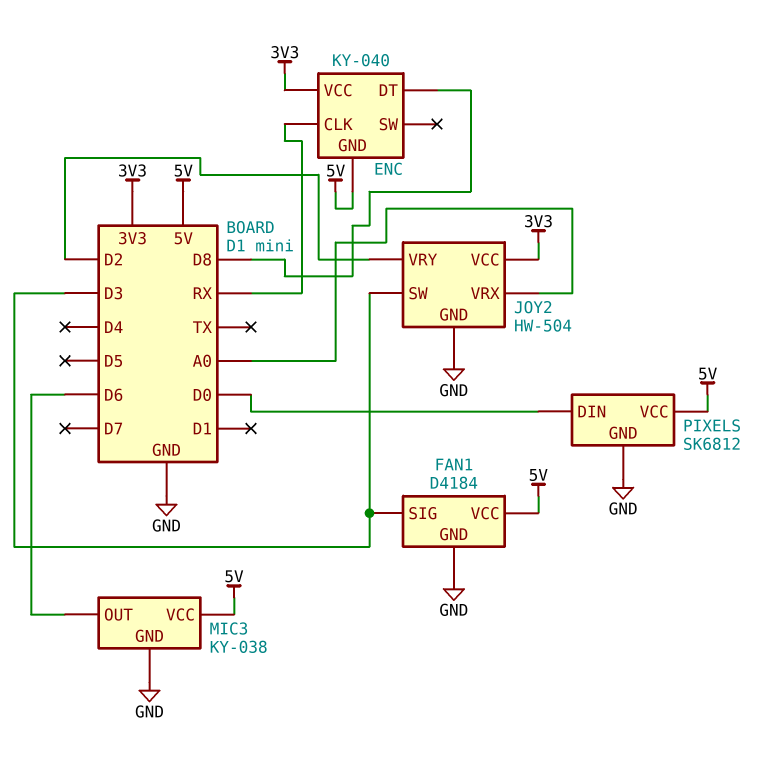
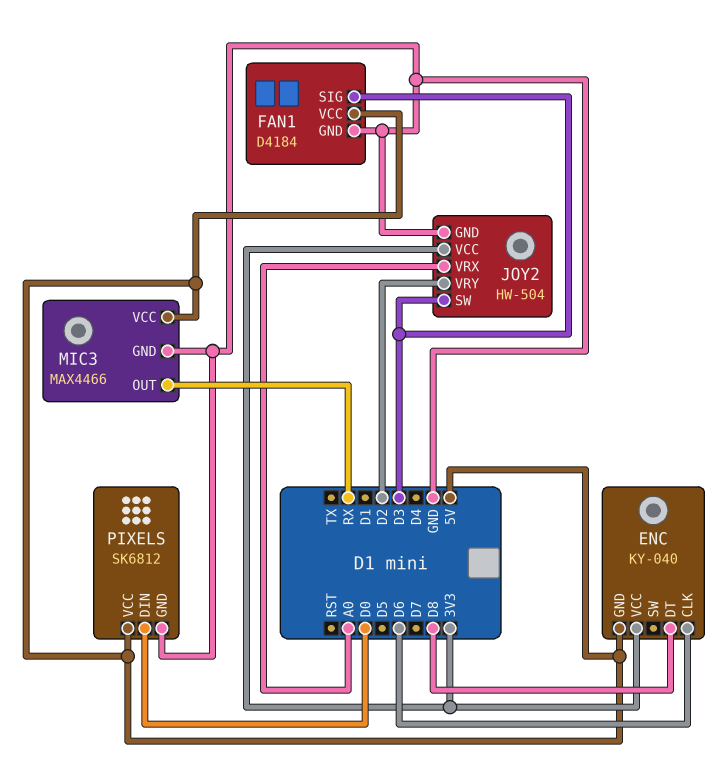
ENC pin CLK: RX -> D6
MIC3: KY-038 -> MAX4466
MIC3 pin OUT: D6 -> RX

